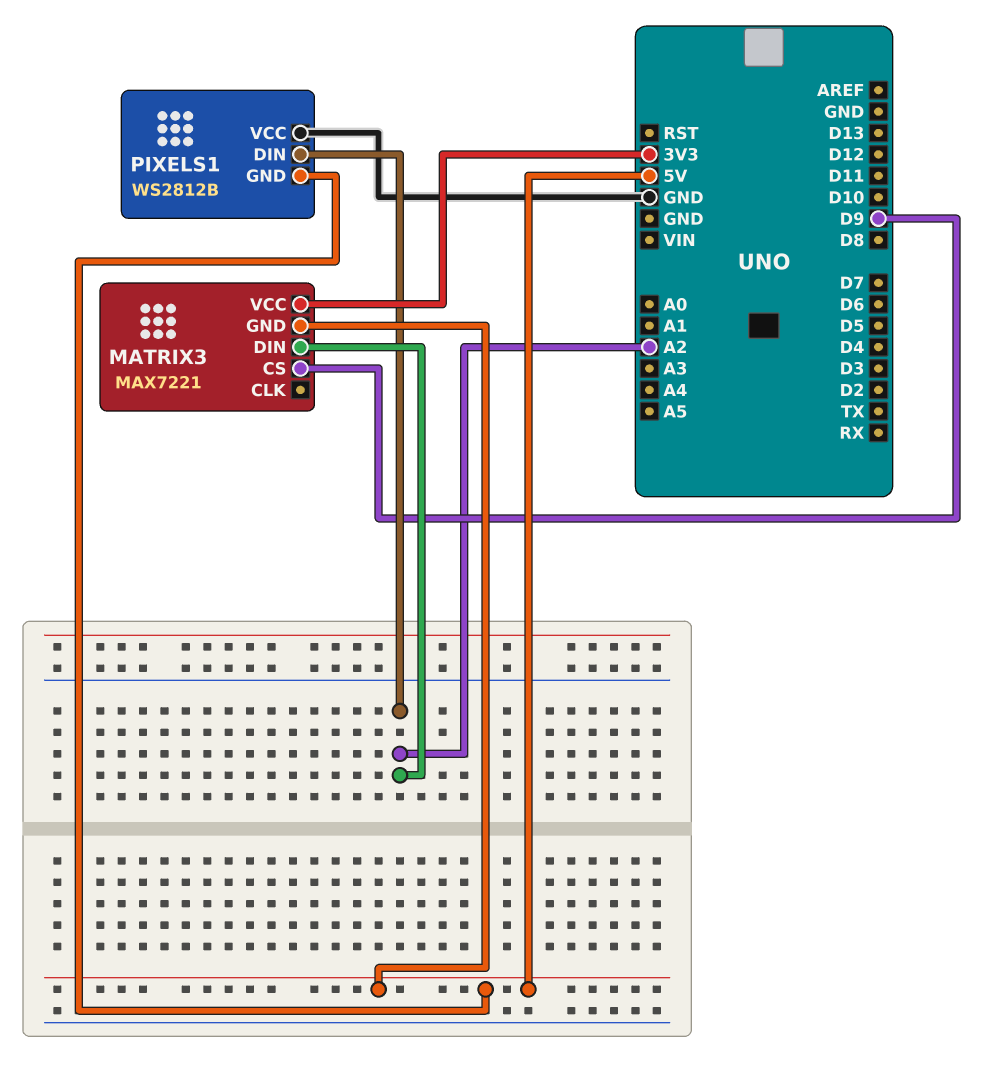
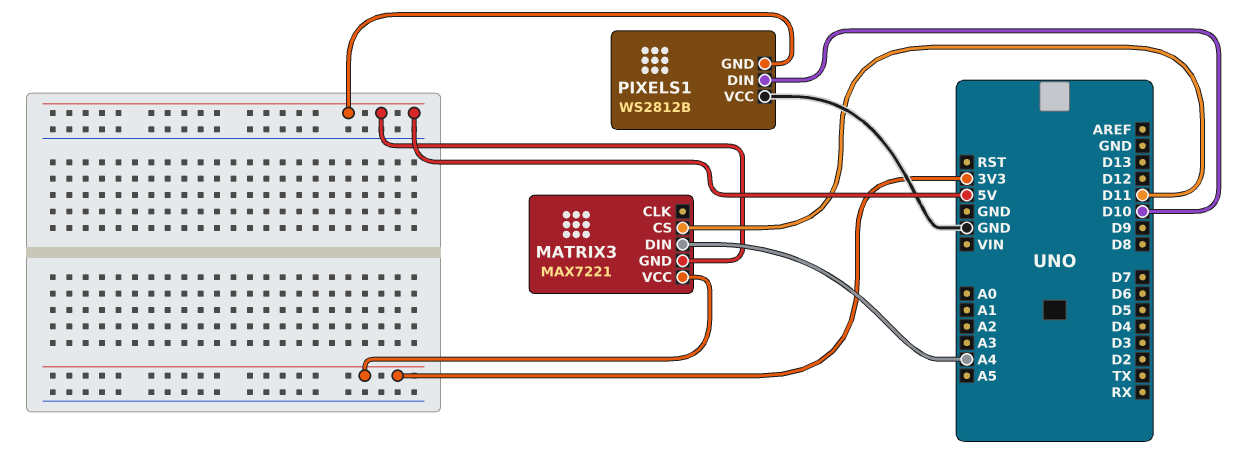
MATRIX3 pin CS: D9 -> D11
MATRIX3 pin DIN: A2 -> A4
PIXELS1 pin DIN: A2 -> D10

